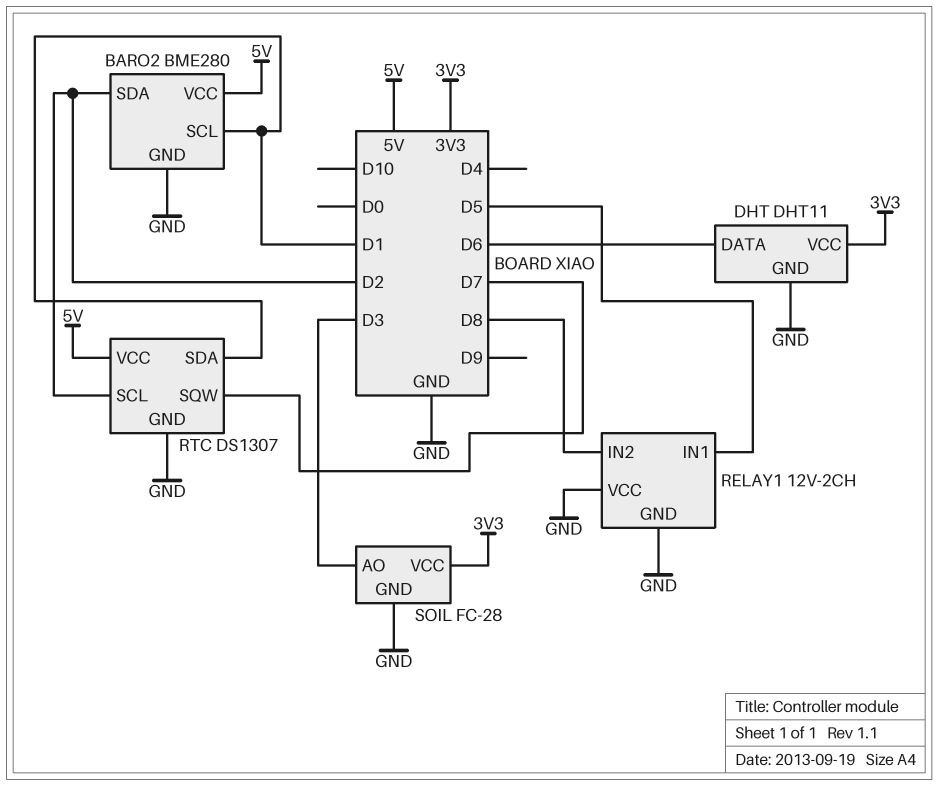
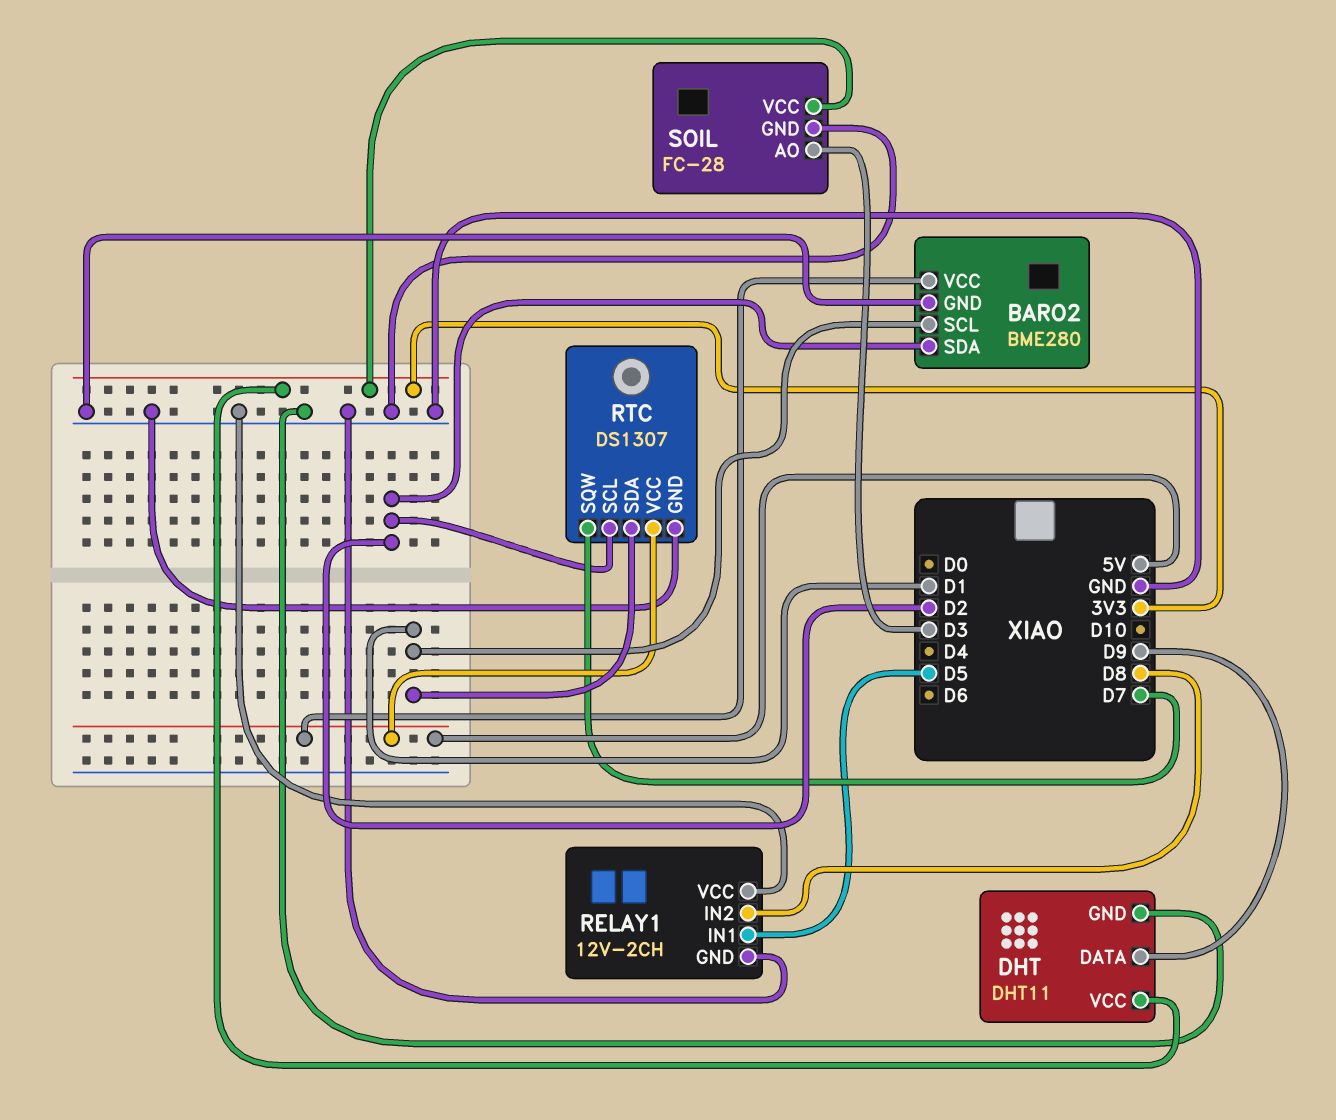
DHT pin DATA: D6 -> D9

